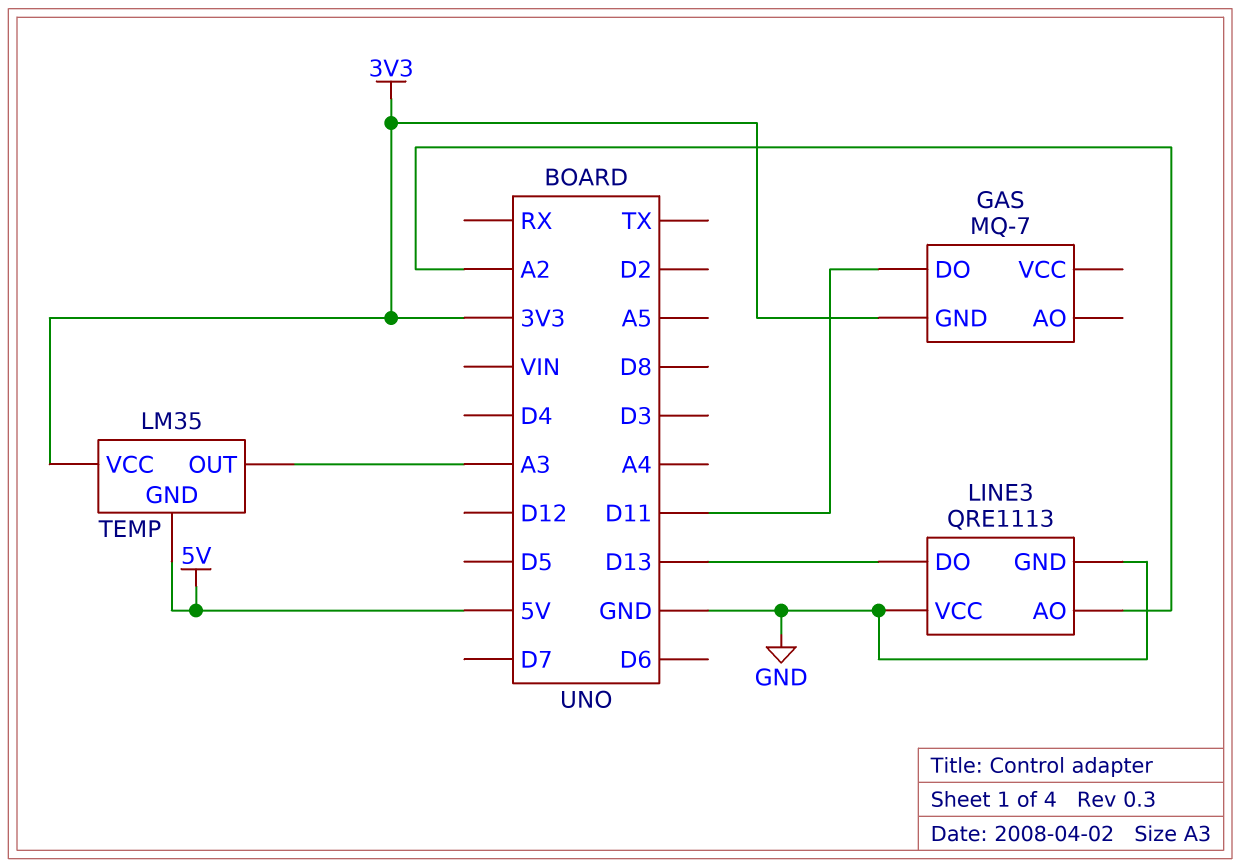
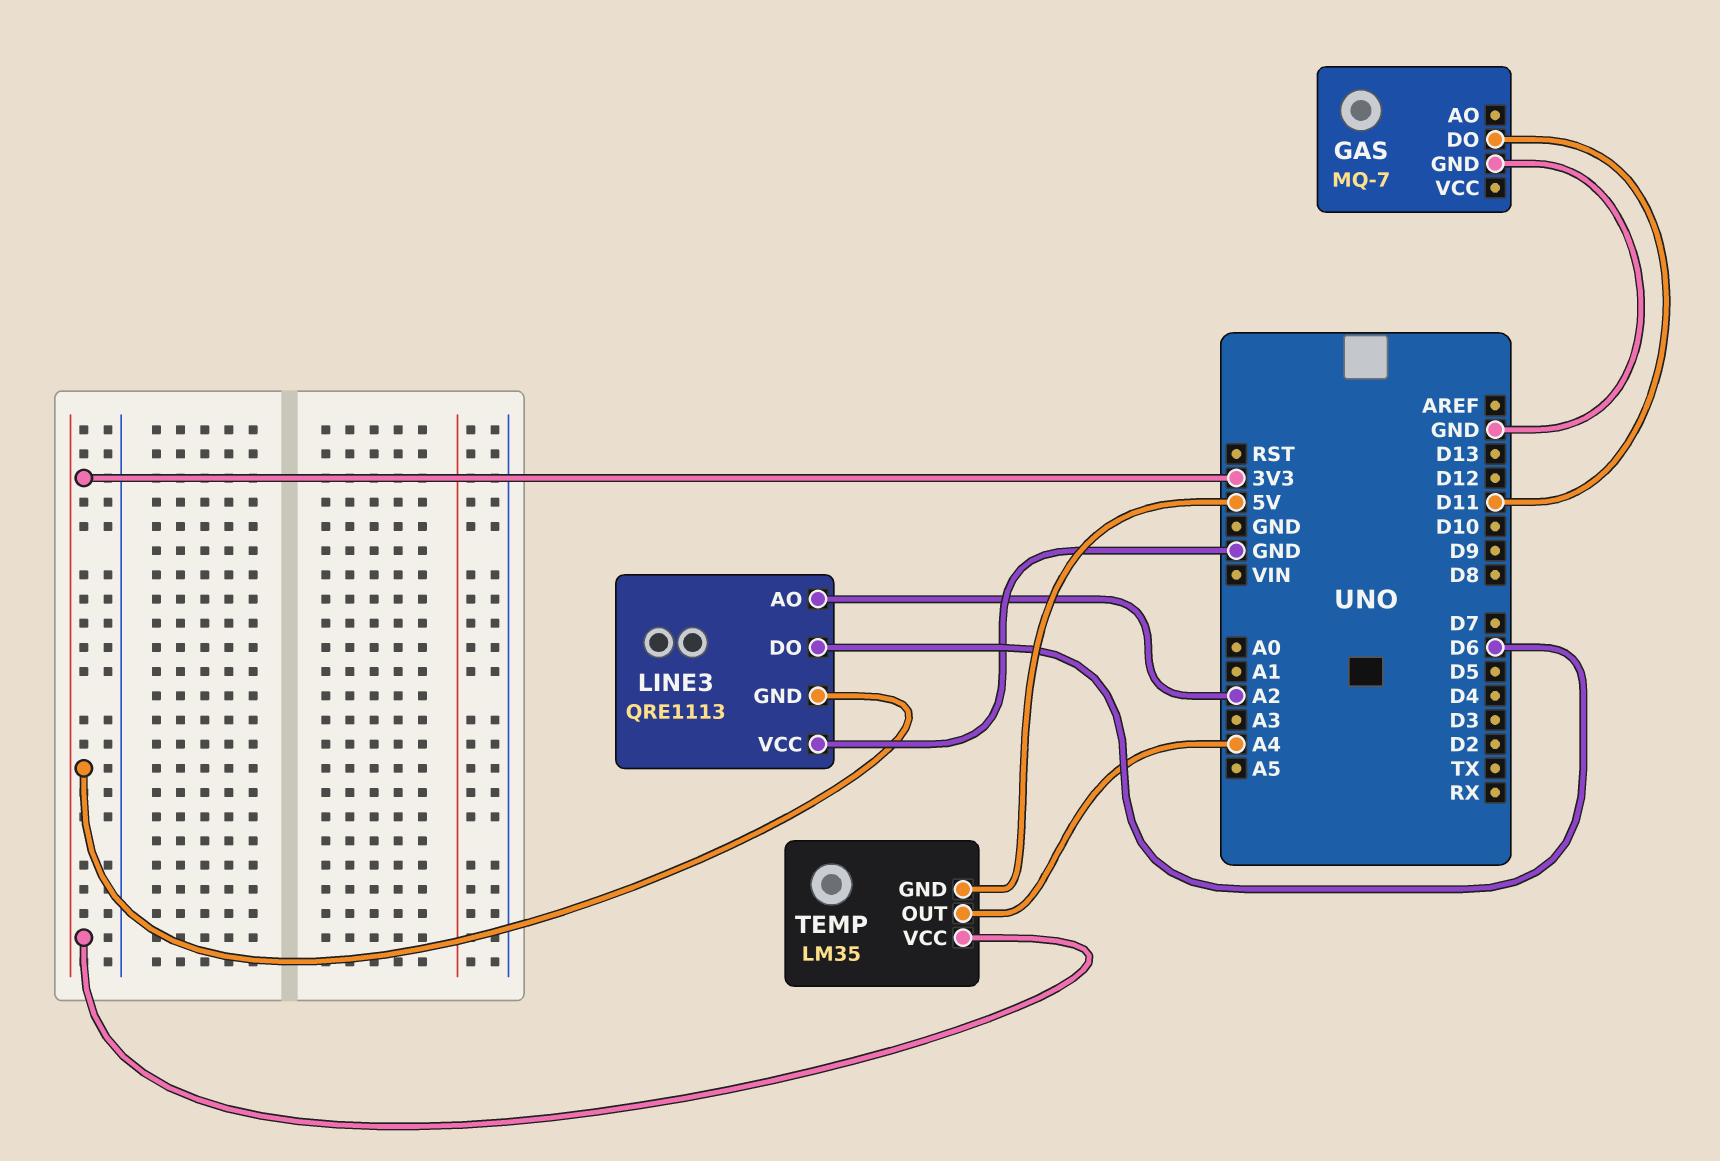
GAS pin GND: 3V3 -> GND
LINE3 pin DO: D13 -> D6
LINE3 pin GND: GND -> 3V3
TEMP pin OUT: A3 -> A4

